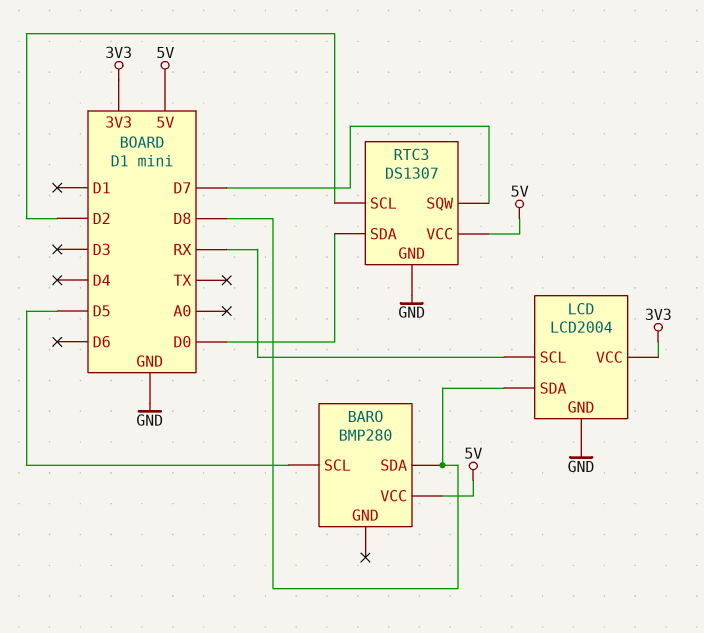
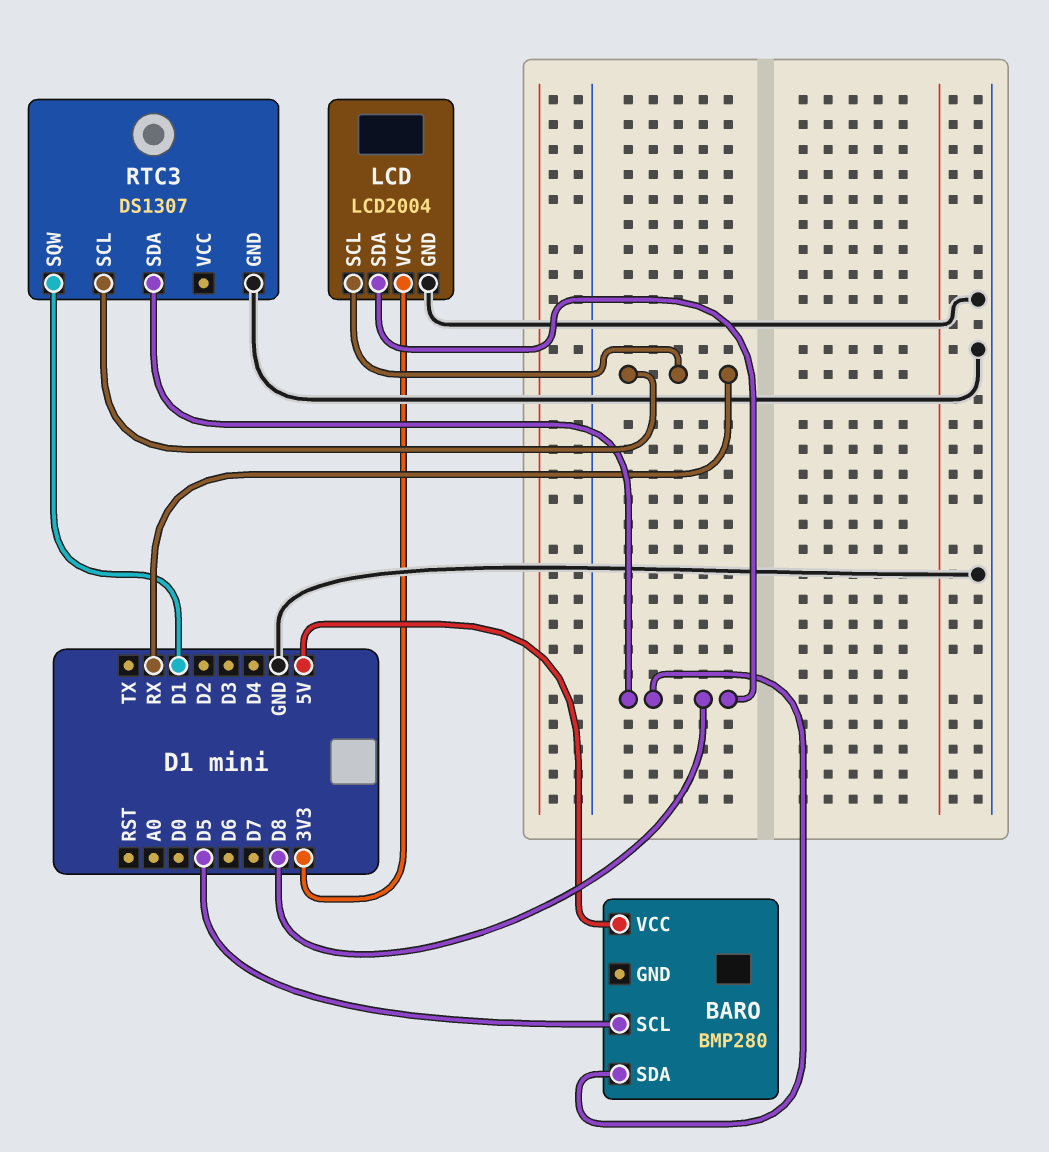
RTC3 pin SCL: D2 -> RX
RTC3 pin SDA: D0 -> D8
RTC3 pin SQW: D7 -> D1
RTC3 pin VCC: 5V -> none

